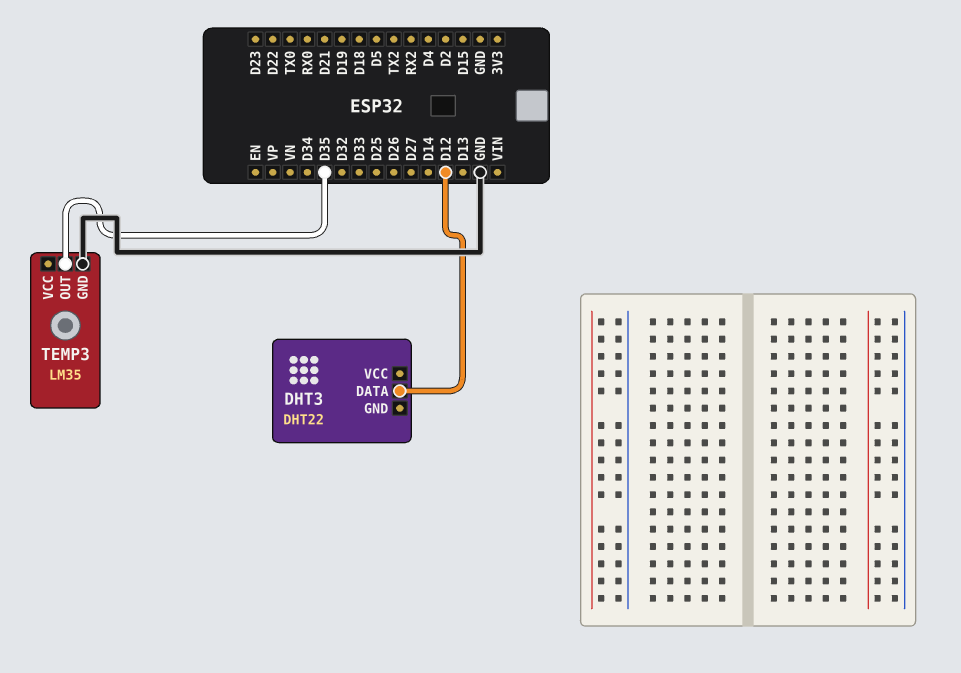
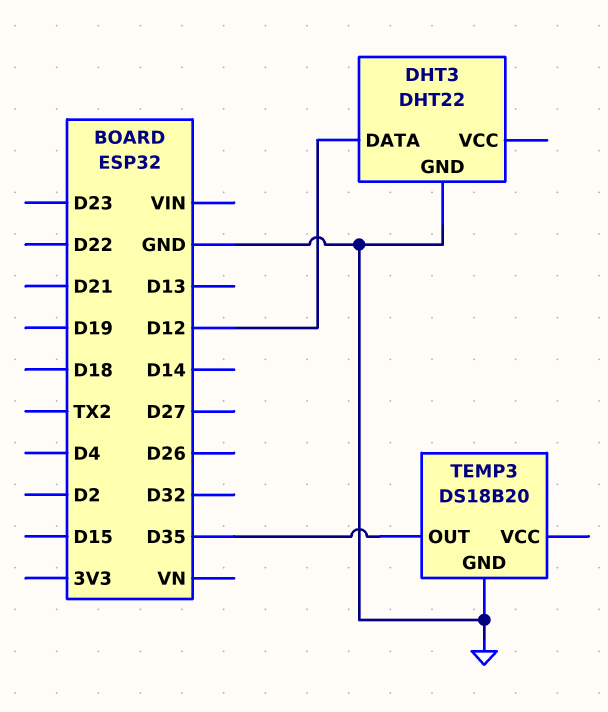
DHT3 pin GND: none -> GND
TEMP3: LM35 -> DS18B20

